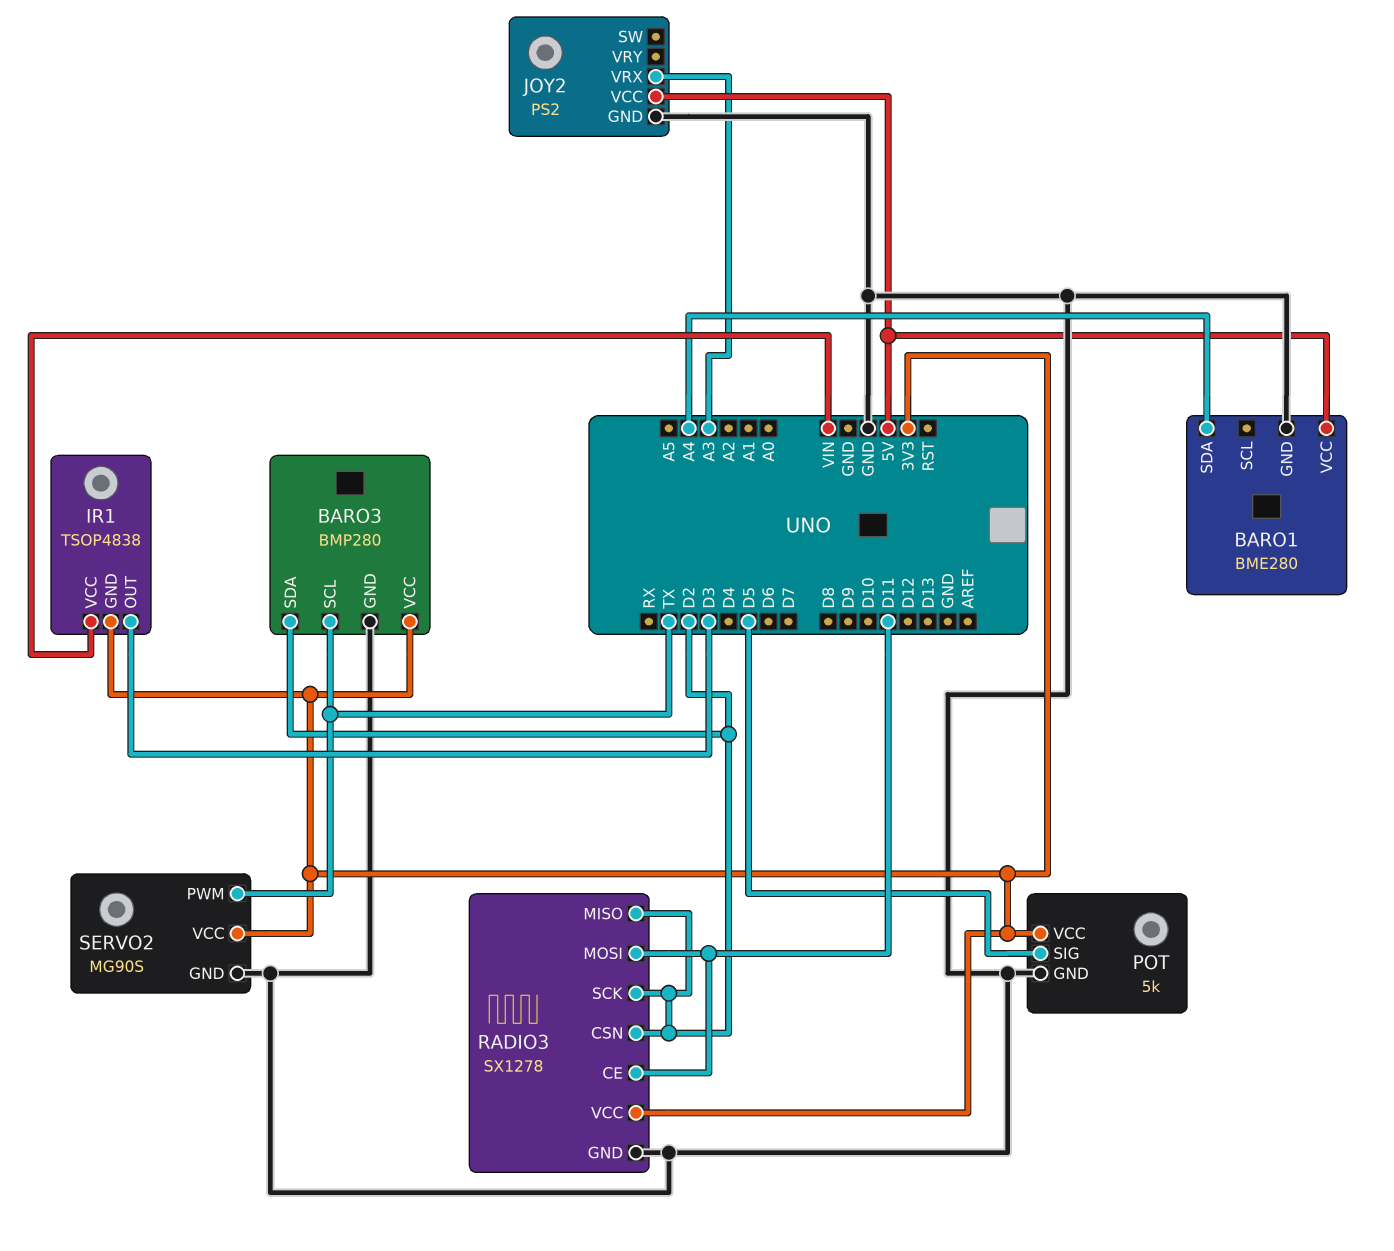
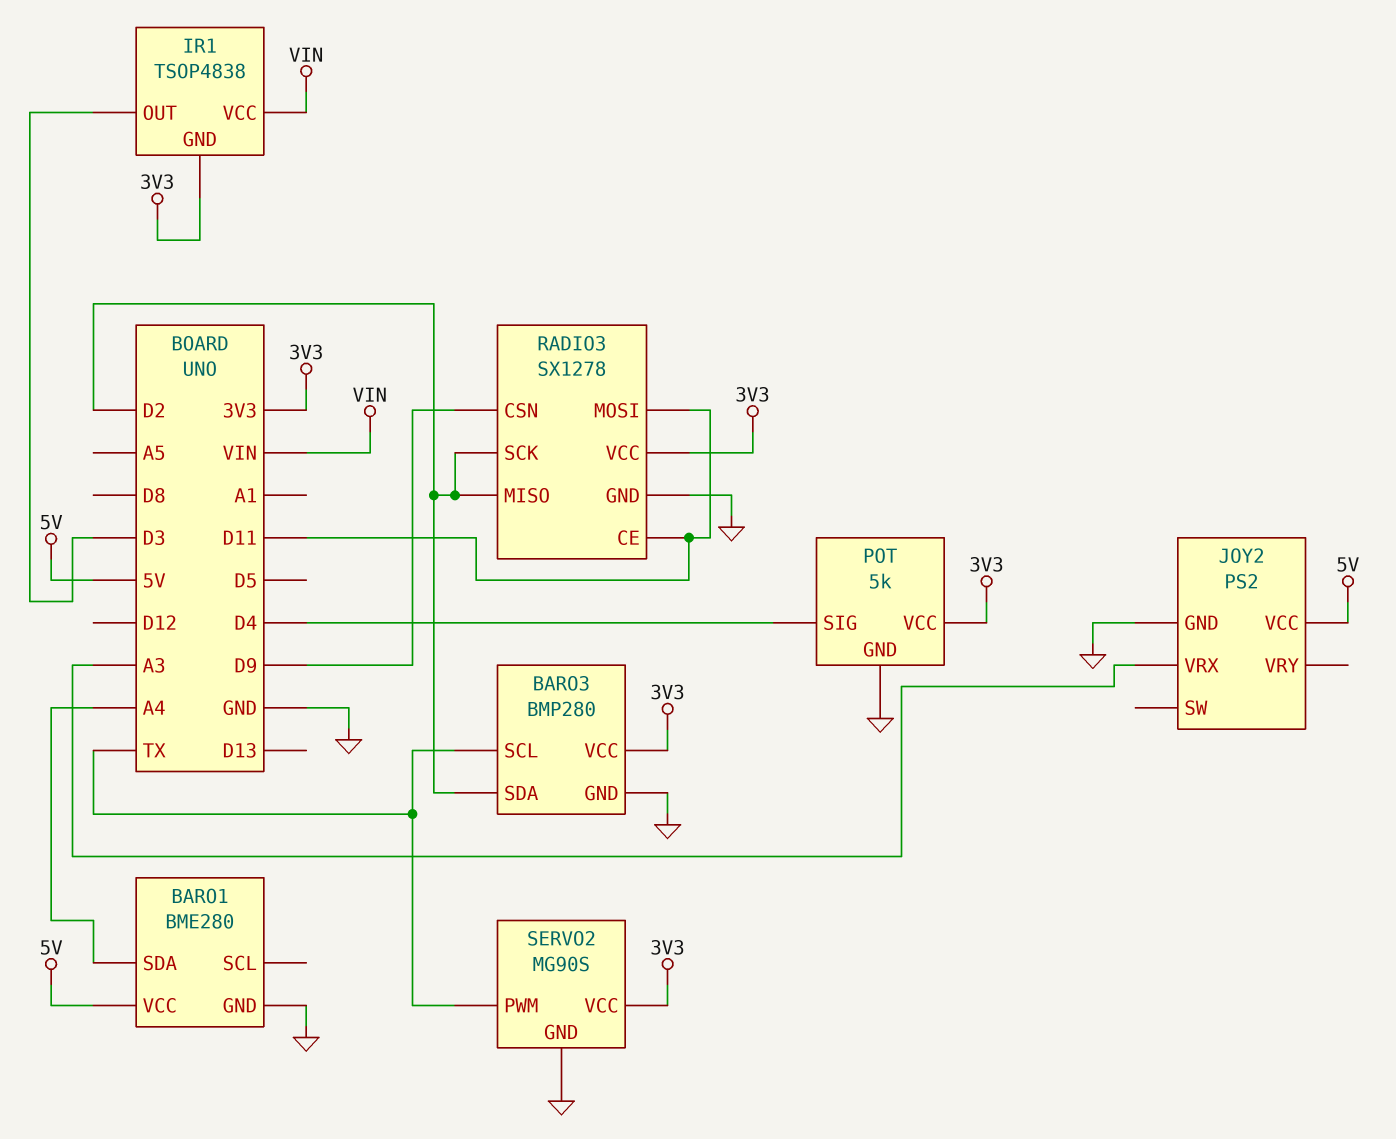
POT pin SIG: D5 -> D4
RADIO3 pin CSN: D2 -> D9

